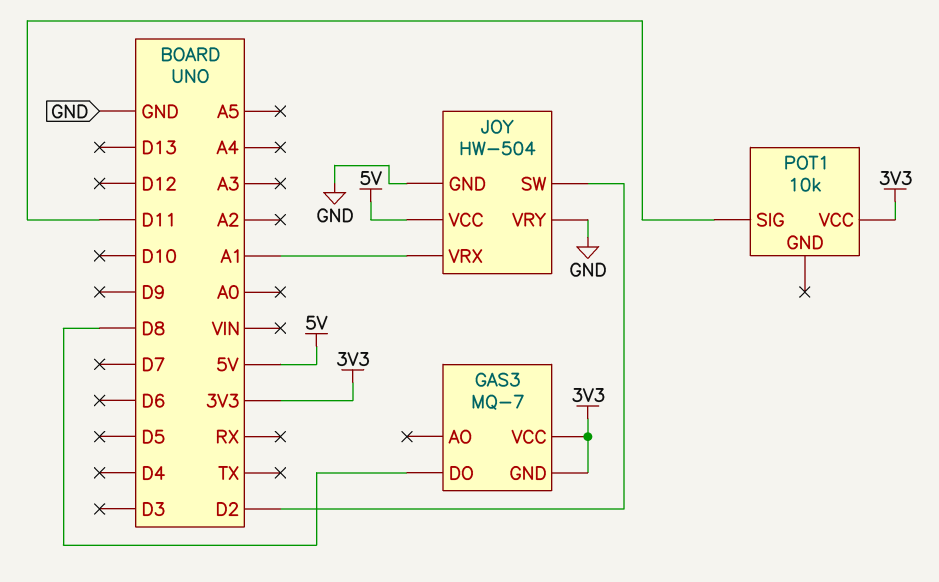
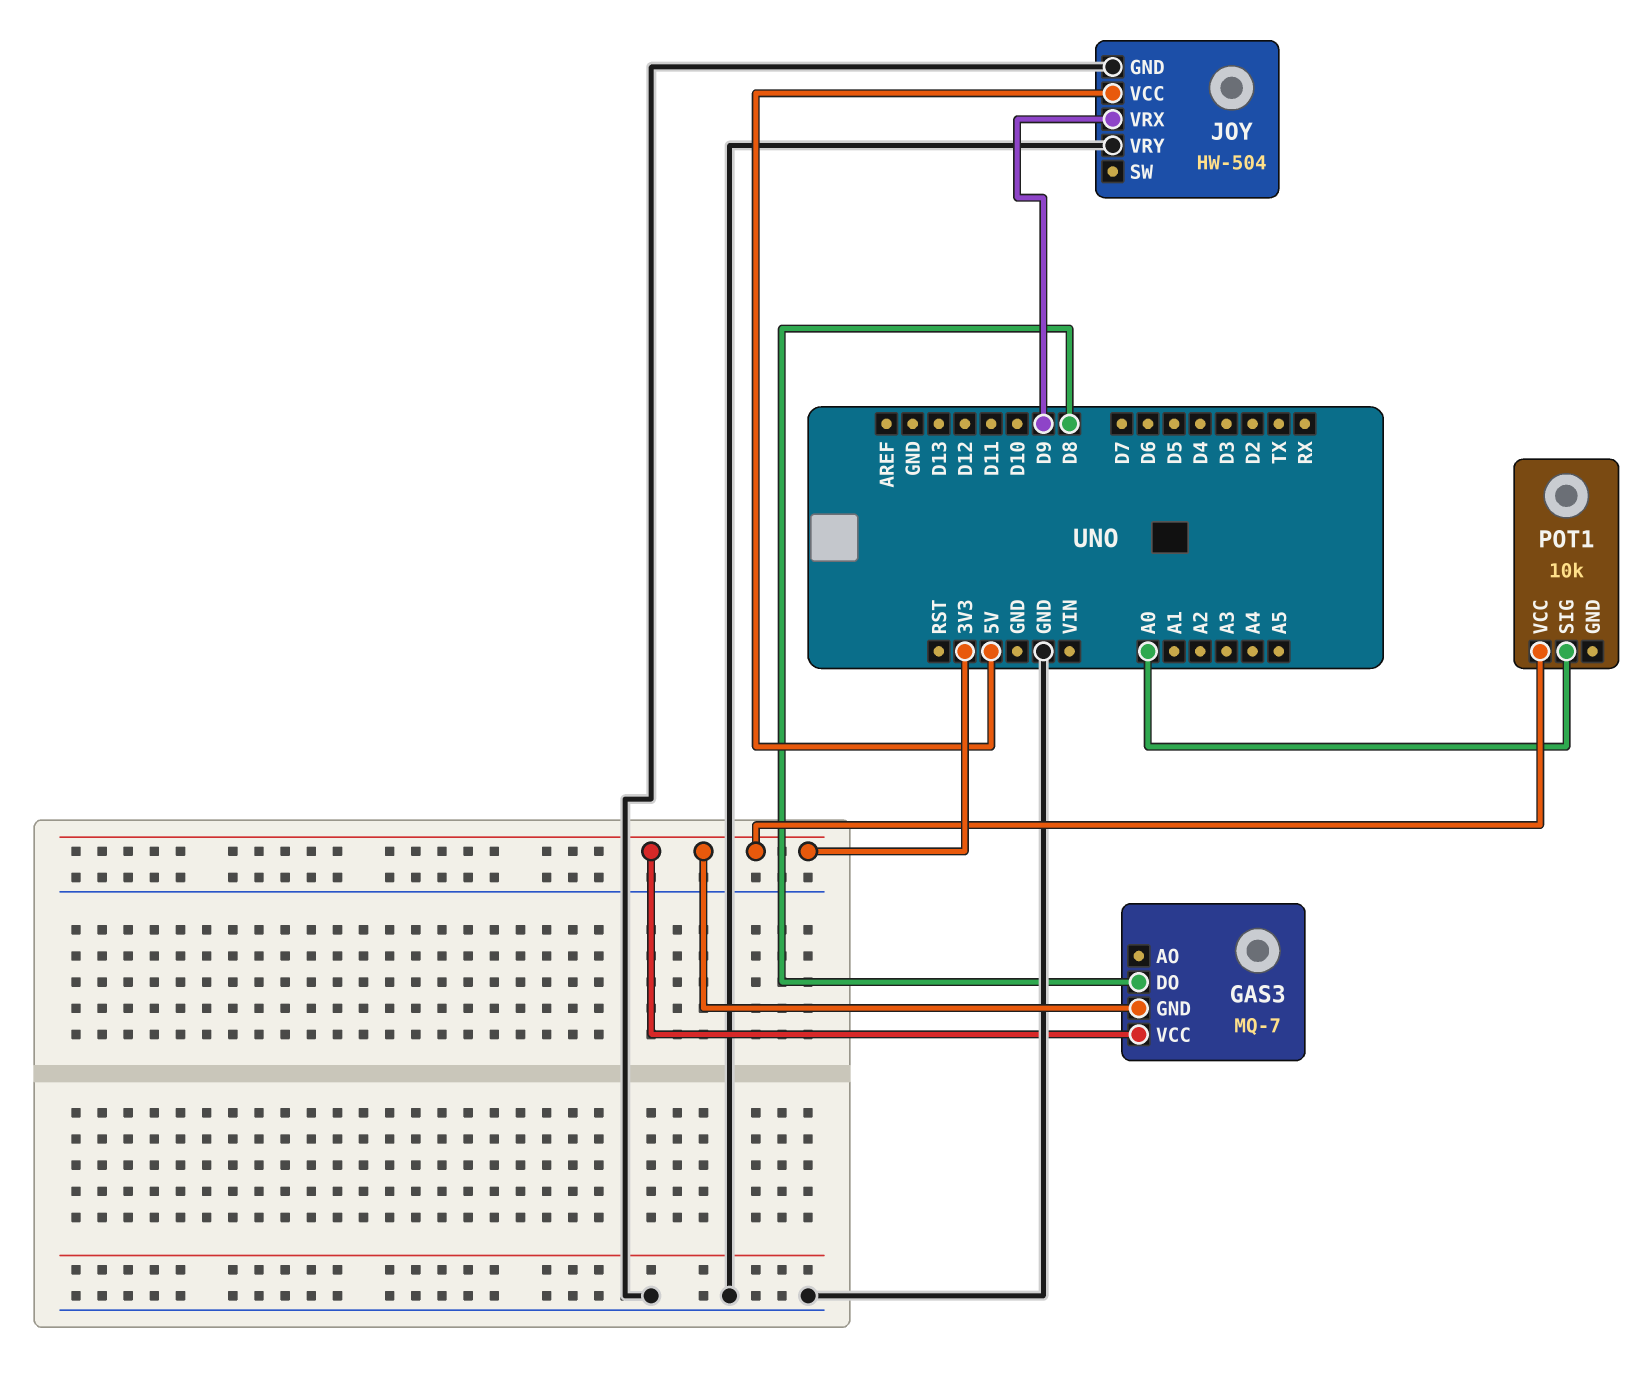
JOY pin SW: D2 -> none
JOY pin VRX: A1 -> D9
POT1 pin SIG: D11 -> A0

